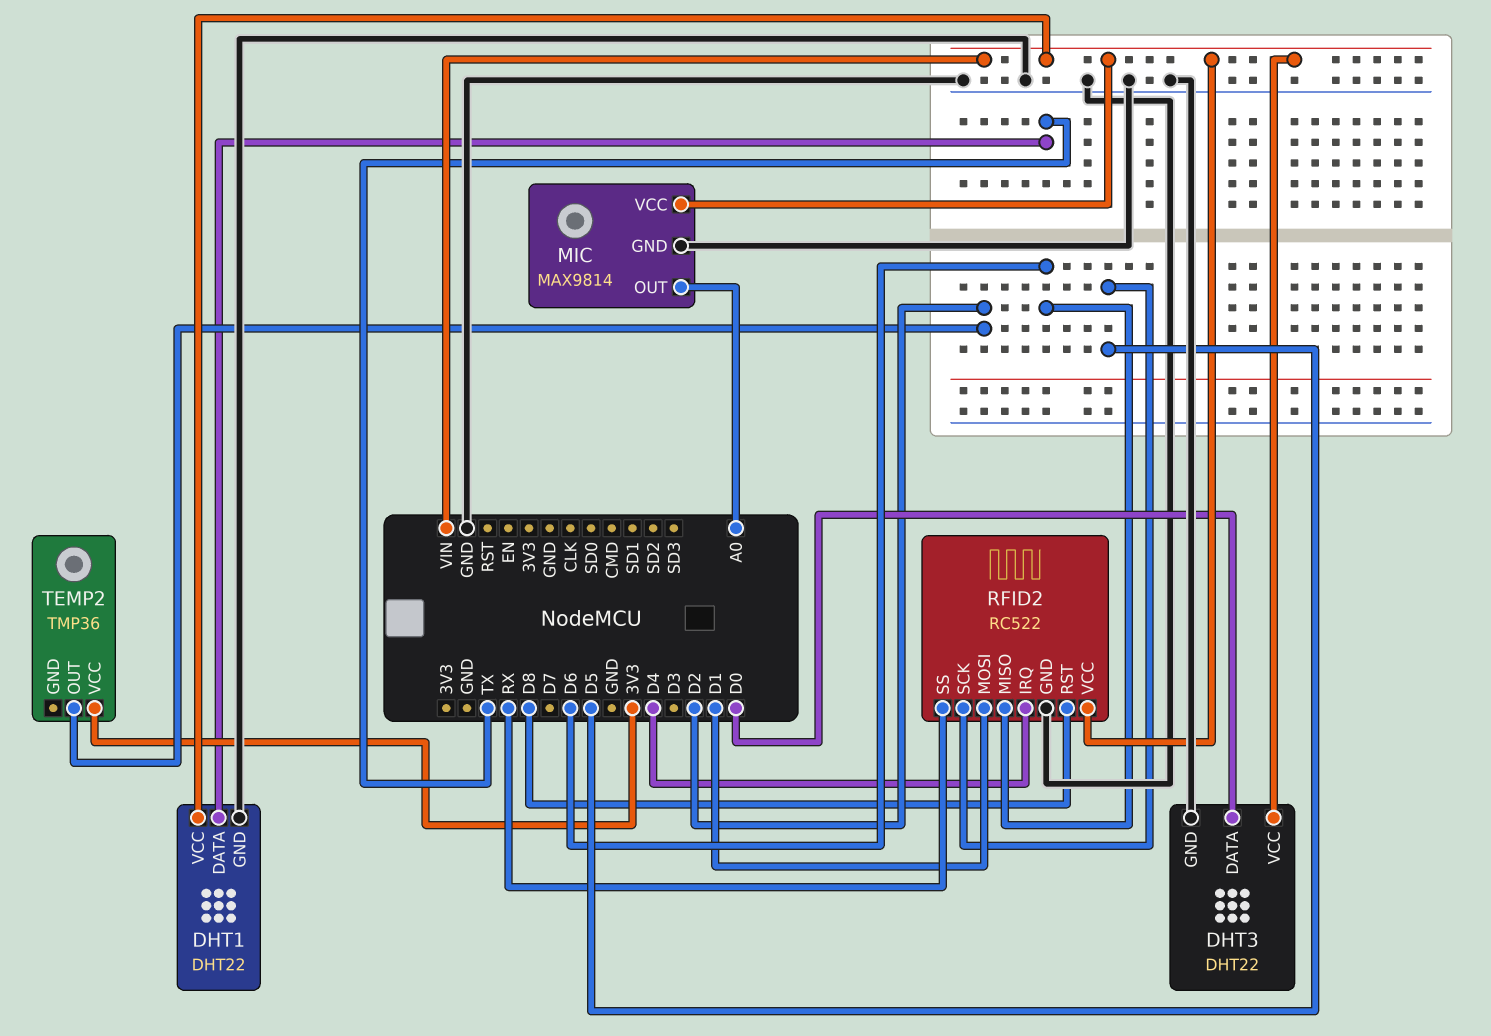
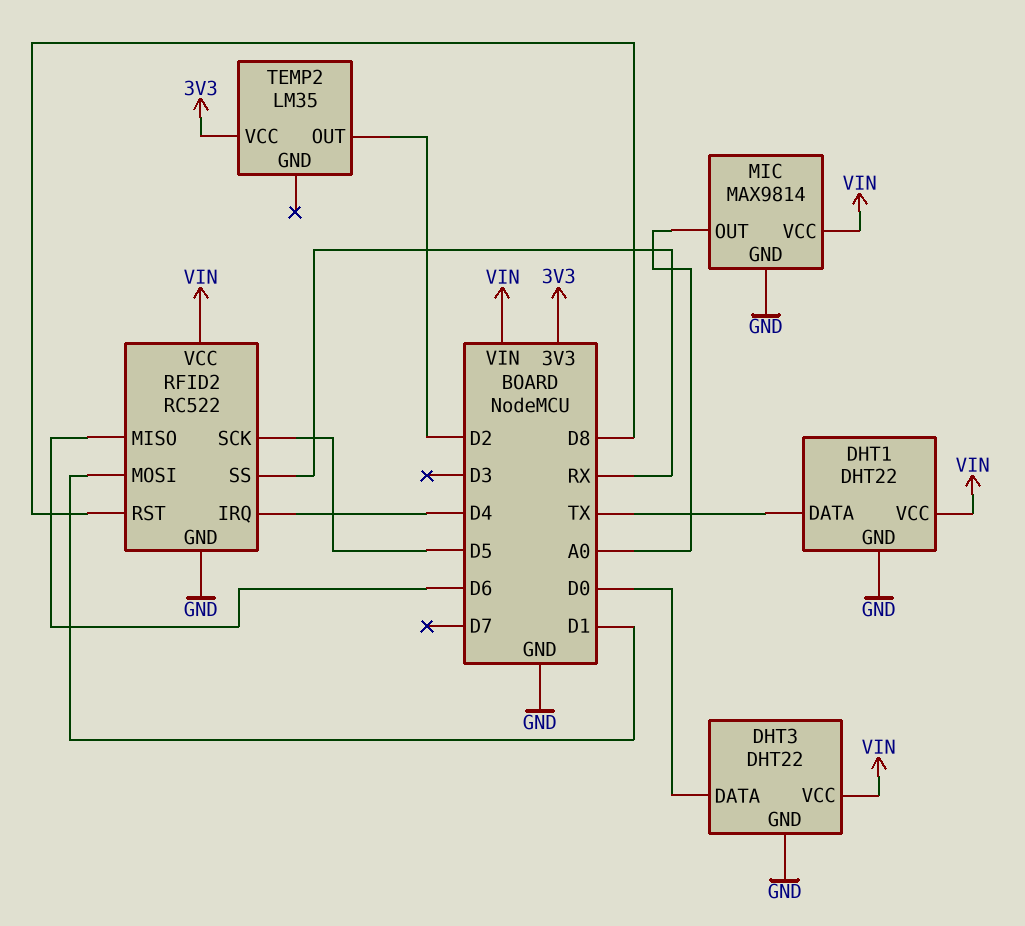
TEMP2: TMP36 -> LM35

